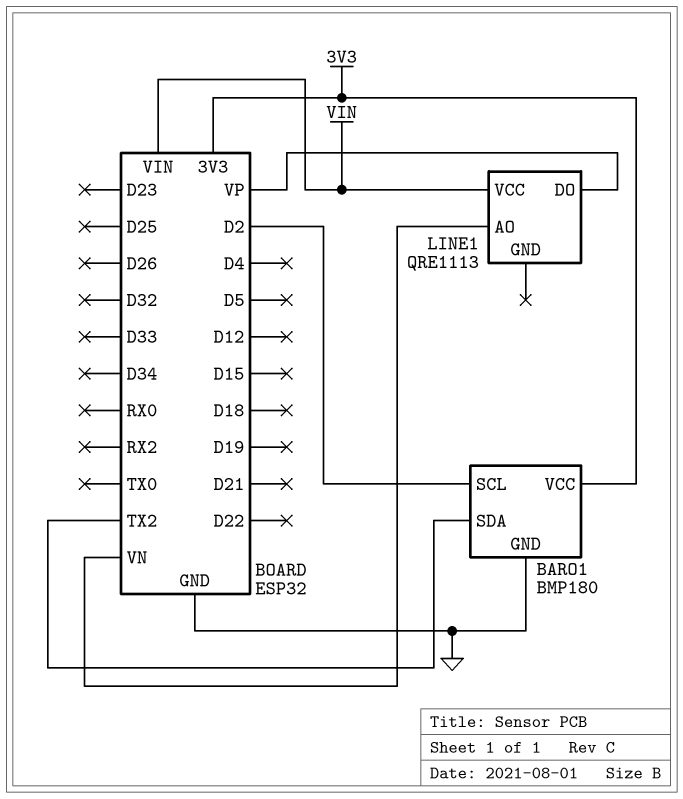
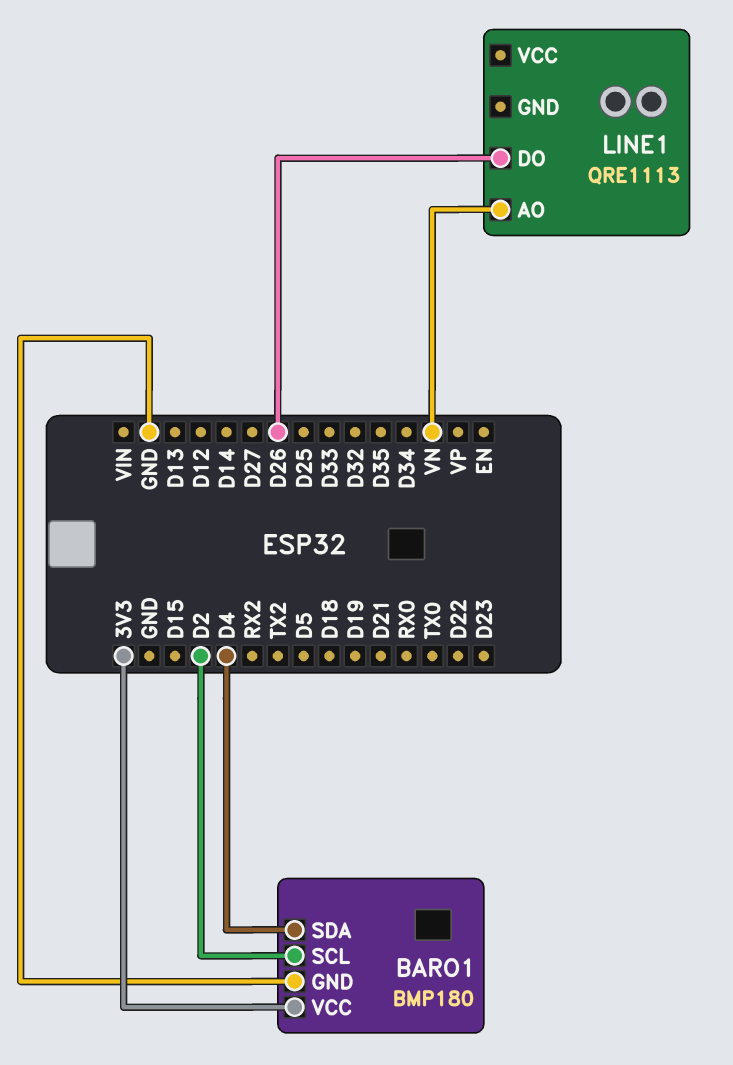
BARO1 pin SDA: TX2 -> D4
LINE1 pin DO: VP -> D26
LINE1 pin VCC: VIN -> none

